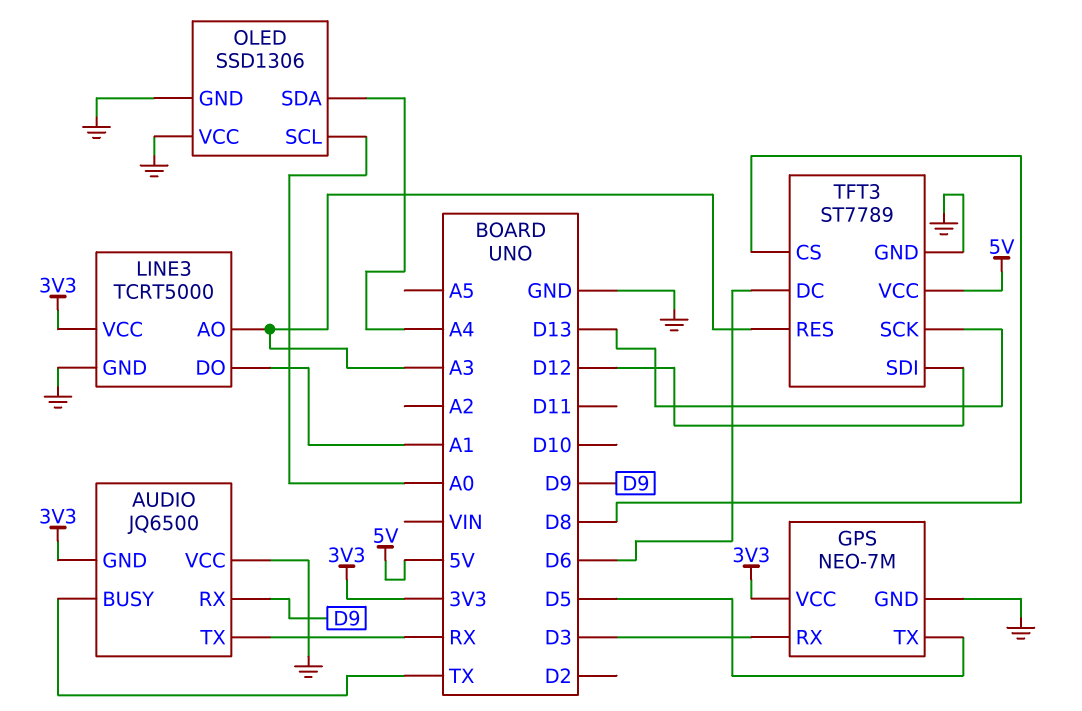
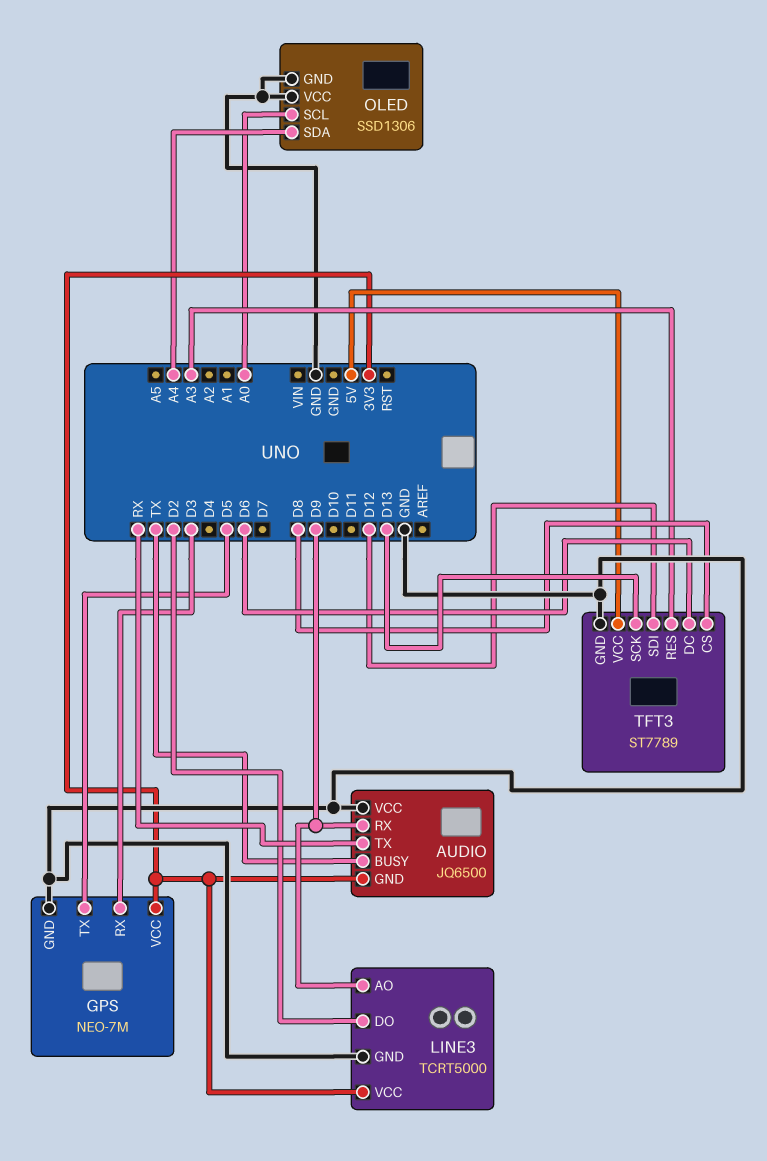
LINE3 pin AO: A3 -> D9
LINE3 pin DO: A1 -> D2

